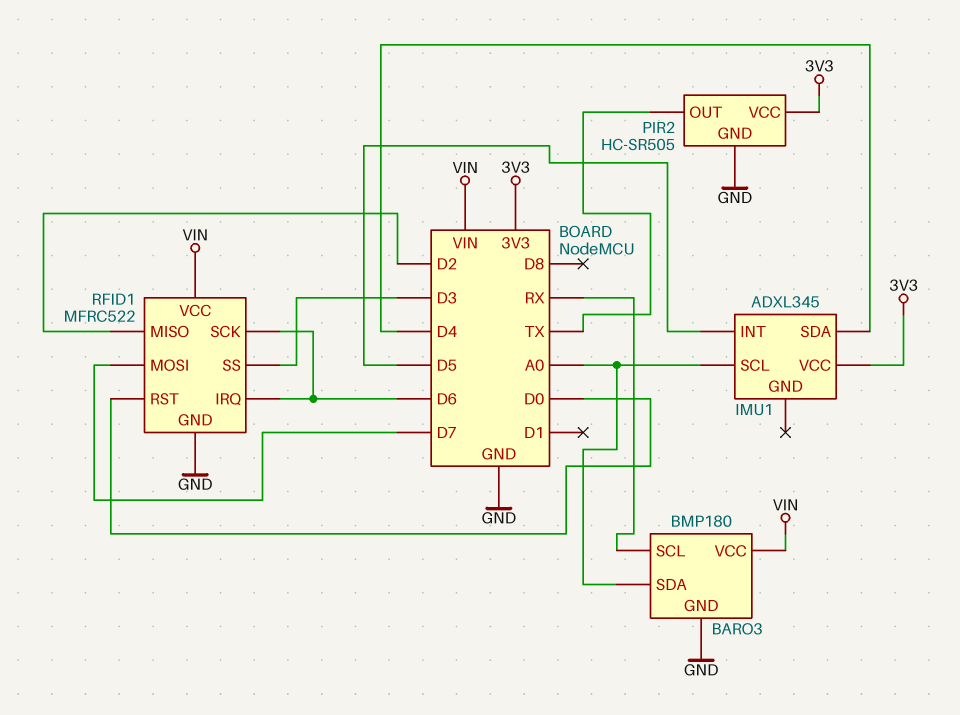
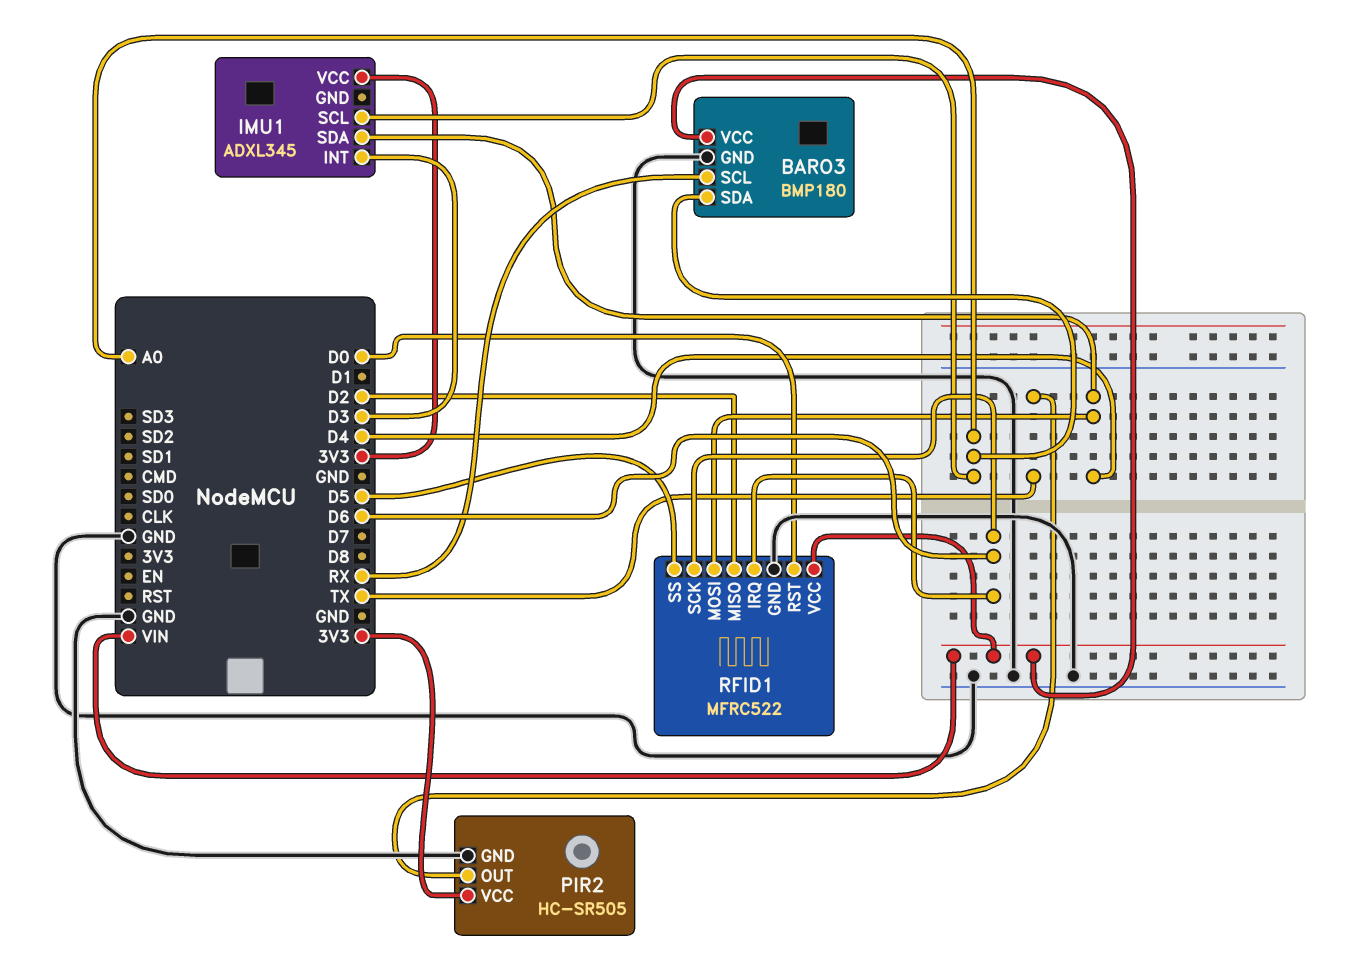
IMU1 pin INT: D5 -> D3
RFID1 pin MOSI: D7 -> D4
RFID1 pin SS: D3 -> D5

